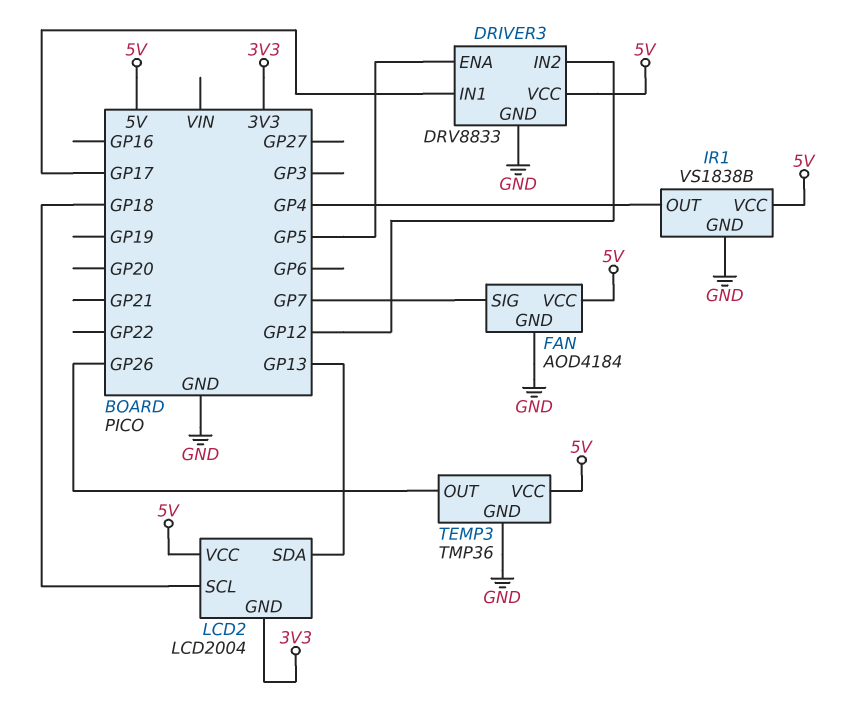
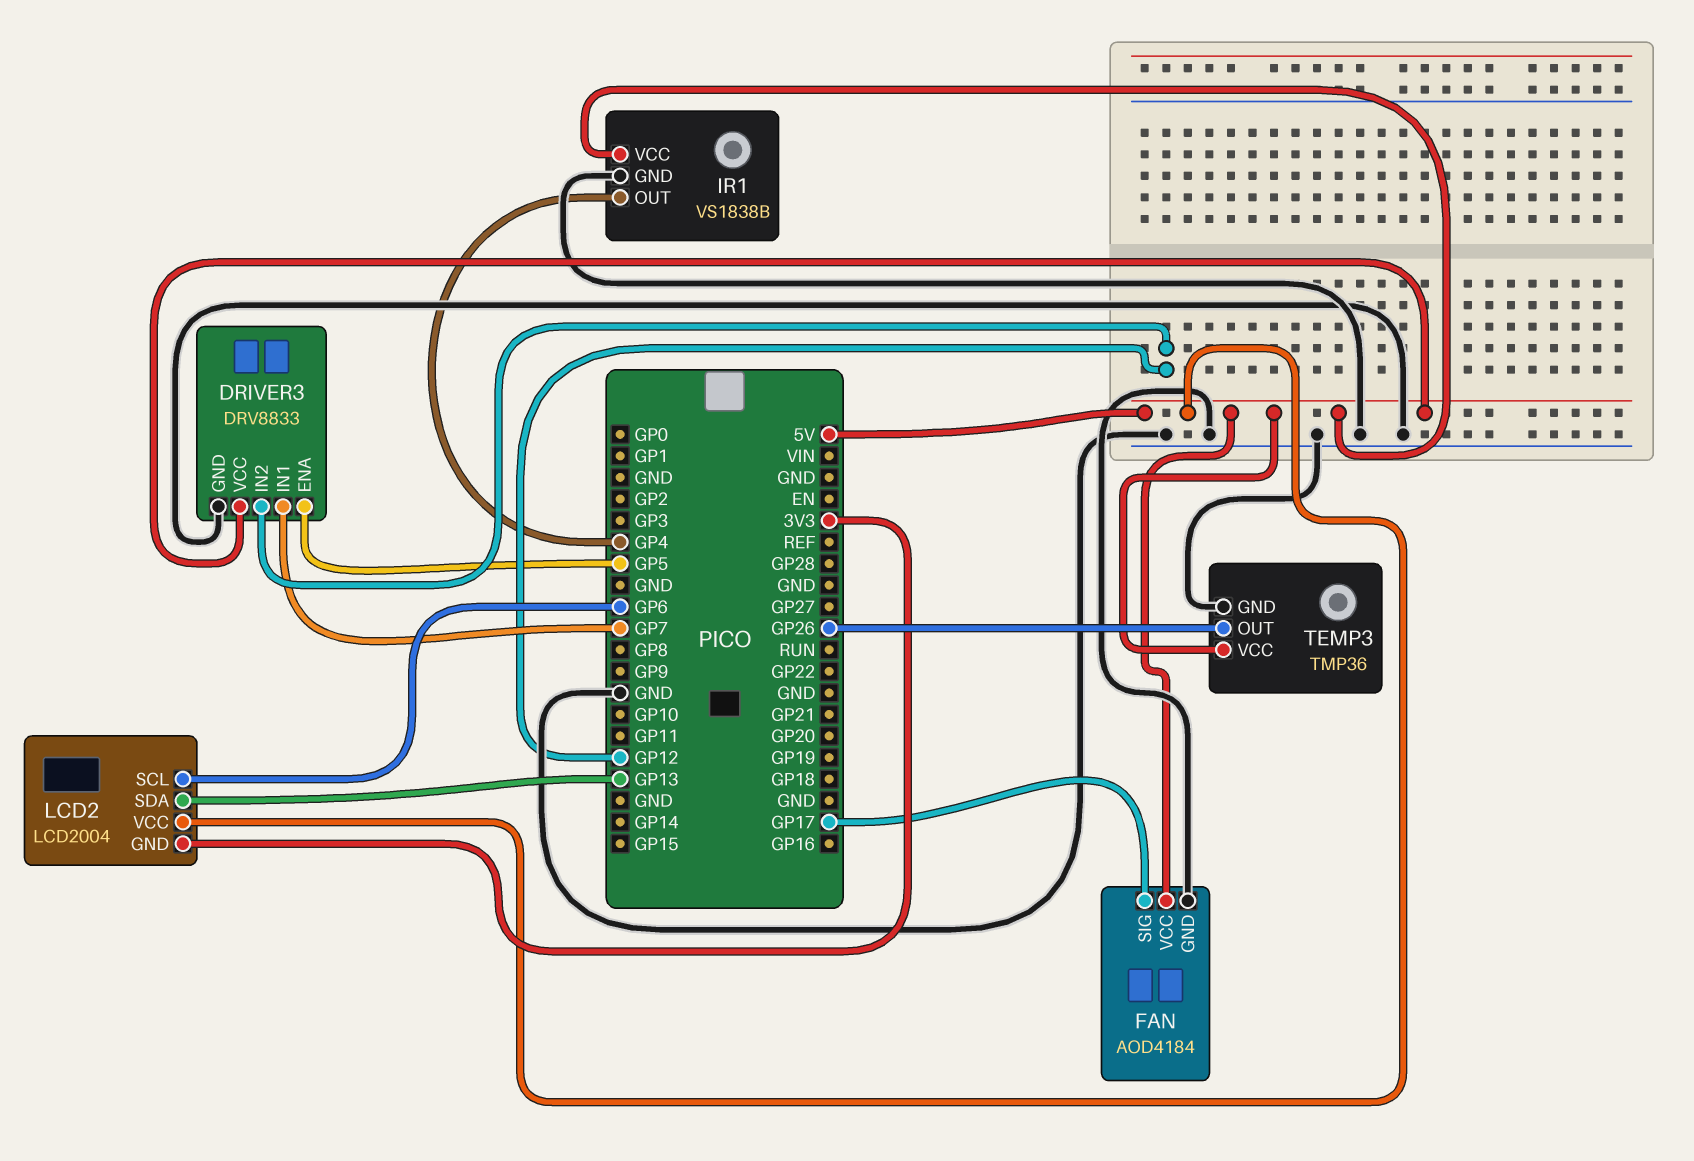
DRIVER3 pin IN1: GP17 -> GP7
FAN pin SIG: GP7 -> GP17
LCD2 pin SCL: GP18 -> GP6

